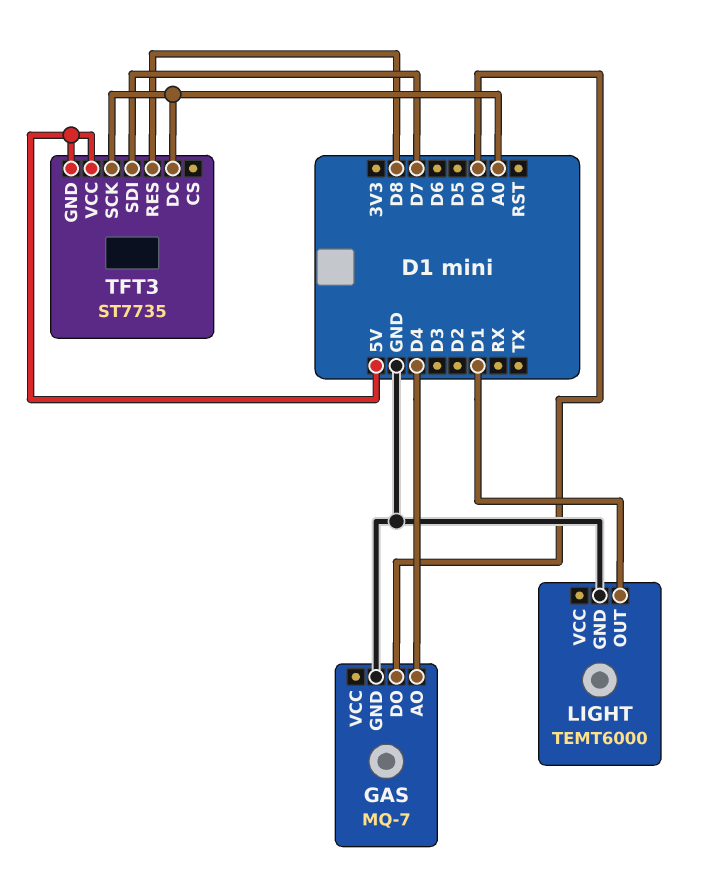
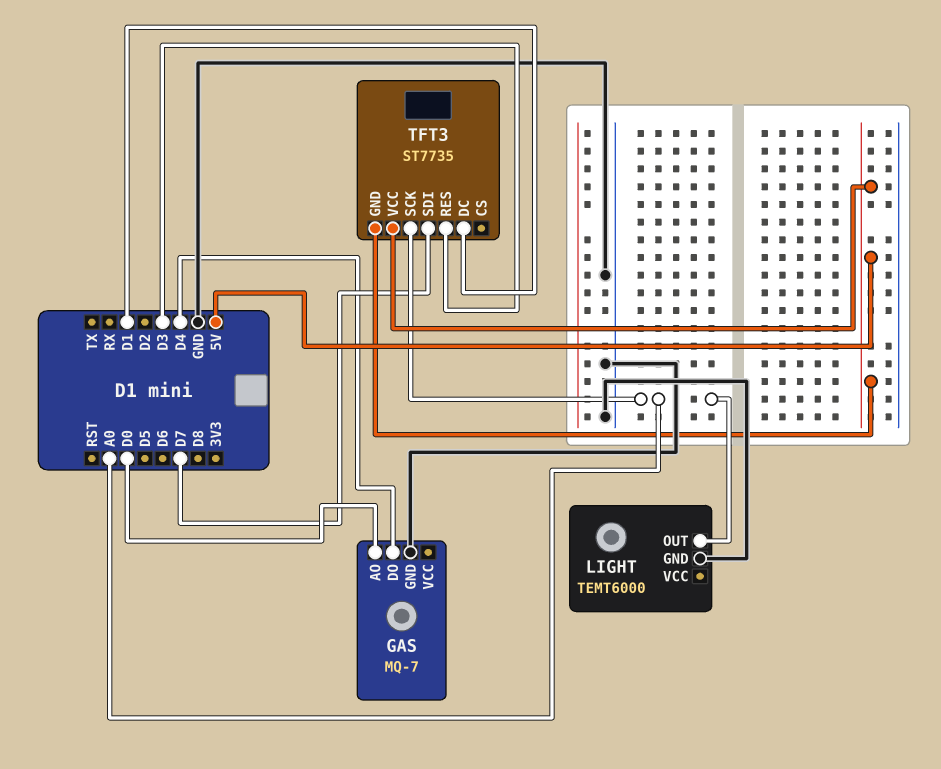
GAS pin AO: D4 -> D0
GAS pin DO: D0 -> D4
LIGHT pin OUT: D1 -> A0
TFT3 pin DC: A0 -> D1
TFT3 pin RES: D8 -> D3

